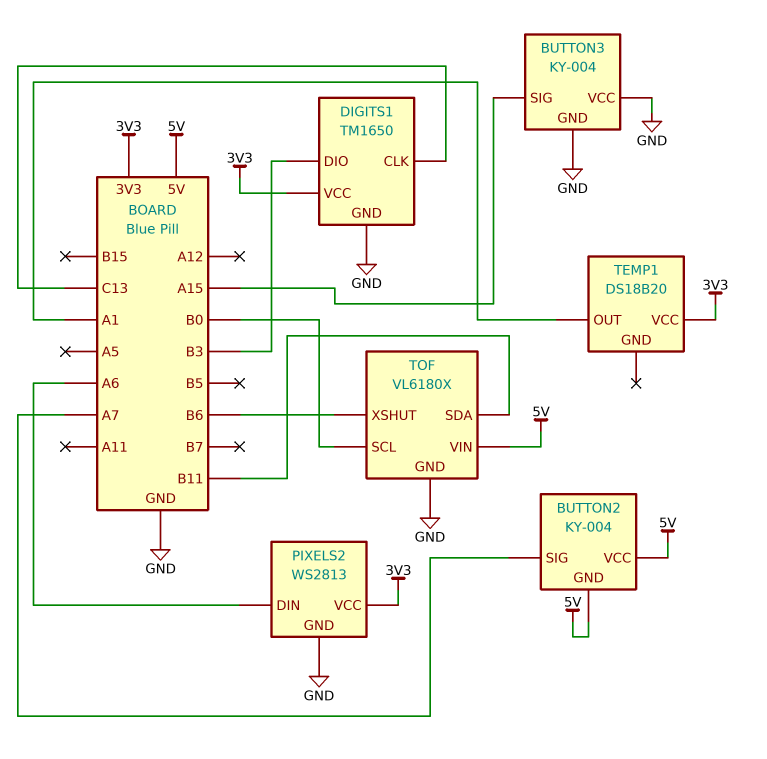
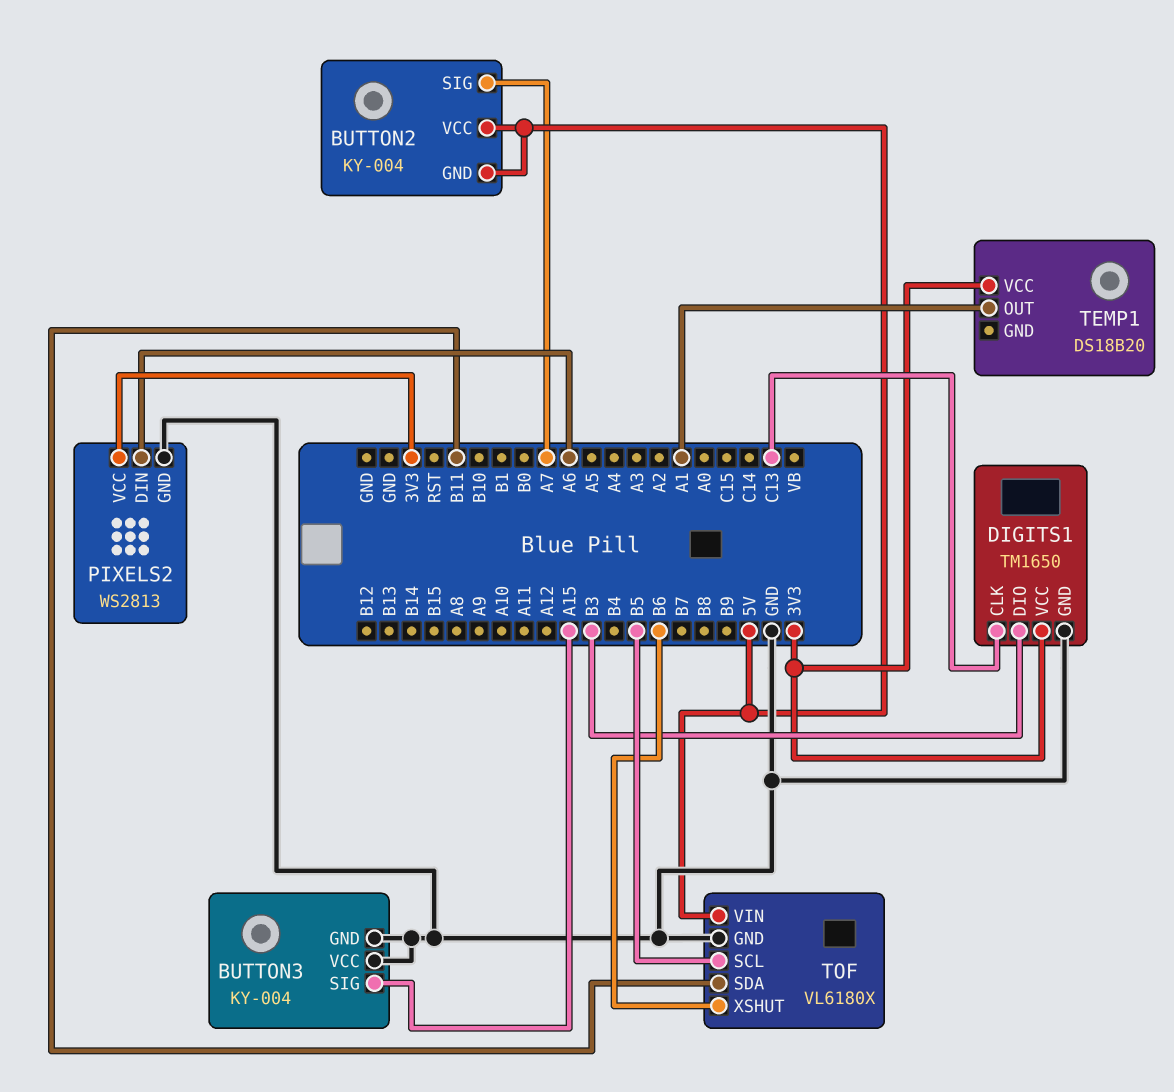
TOF pin SCL: B0 -> B5

